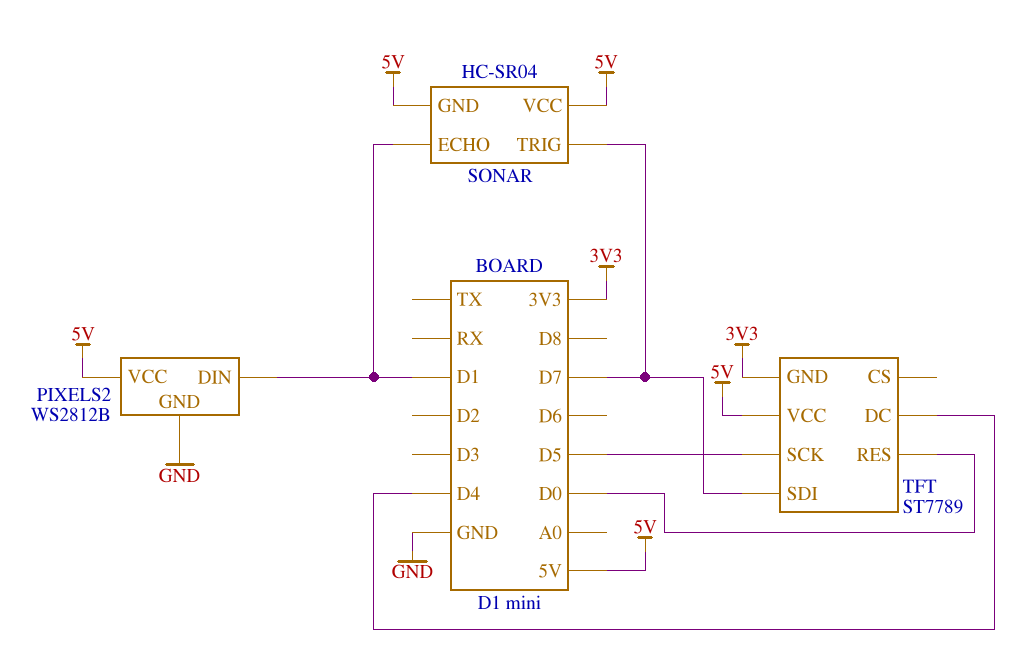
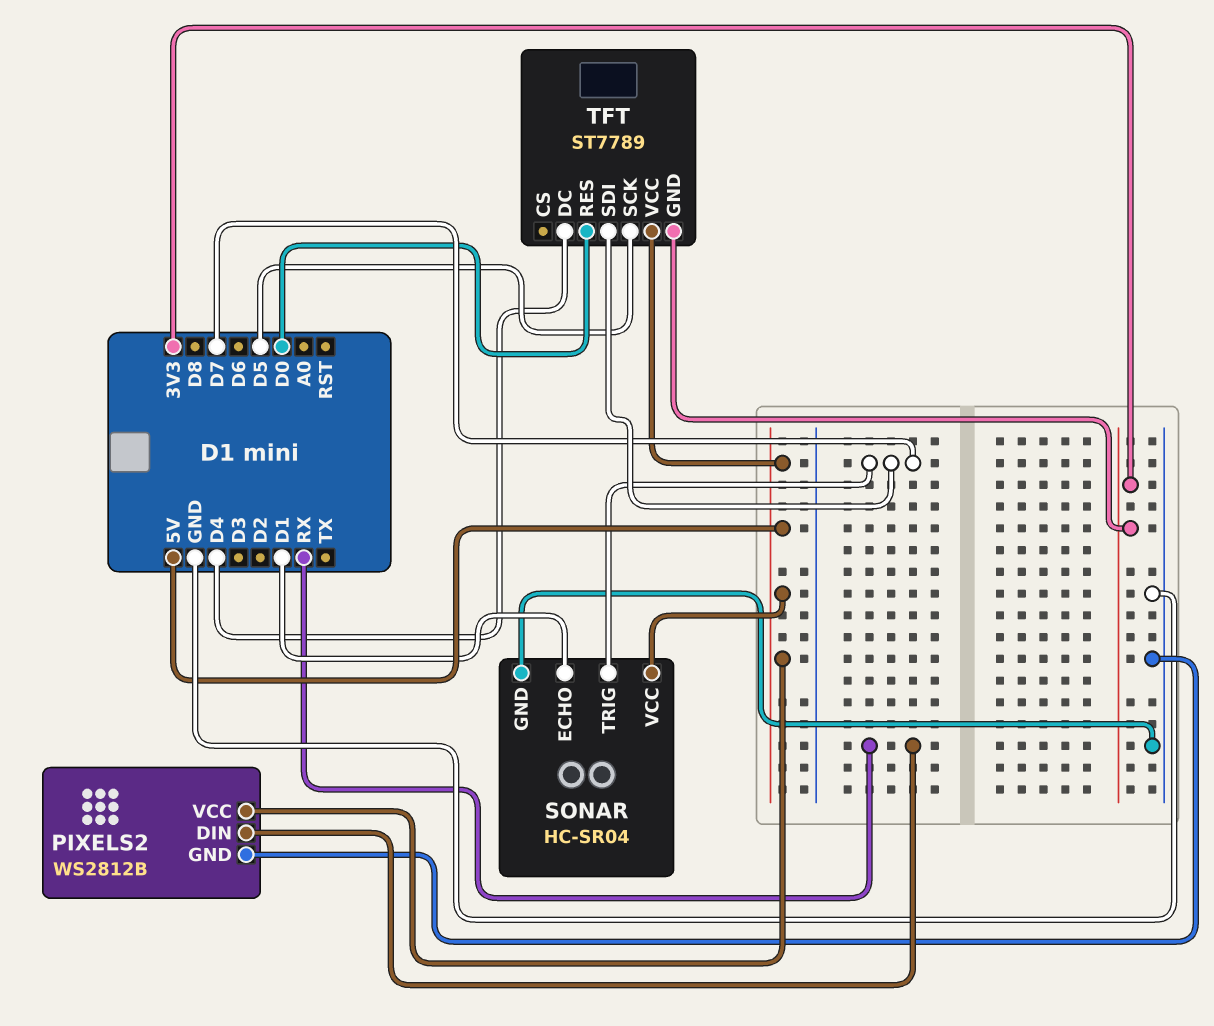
PIXELS2 pin DIN: D1 -> RX
SONAR pin GND: 5V -> GND

